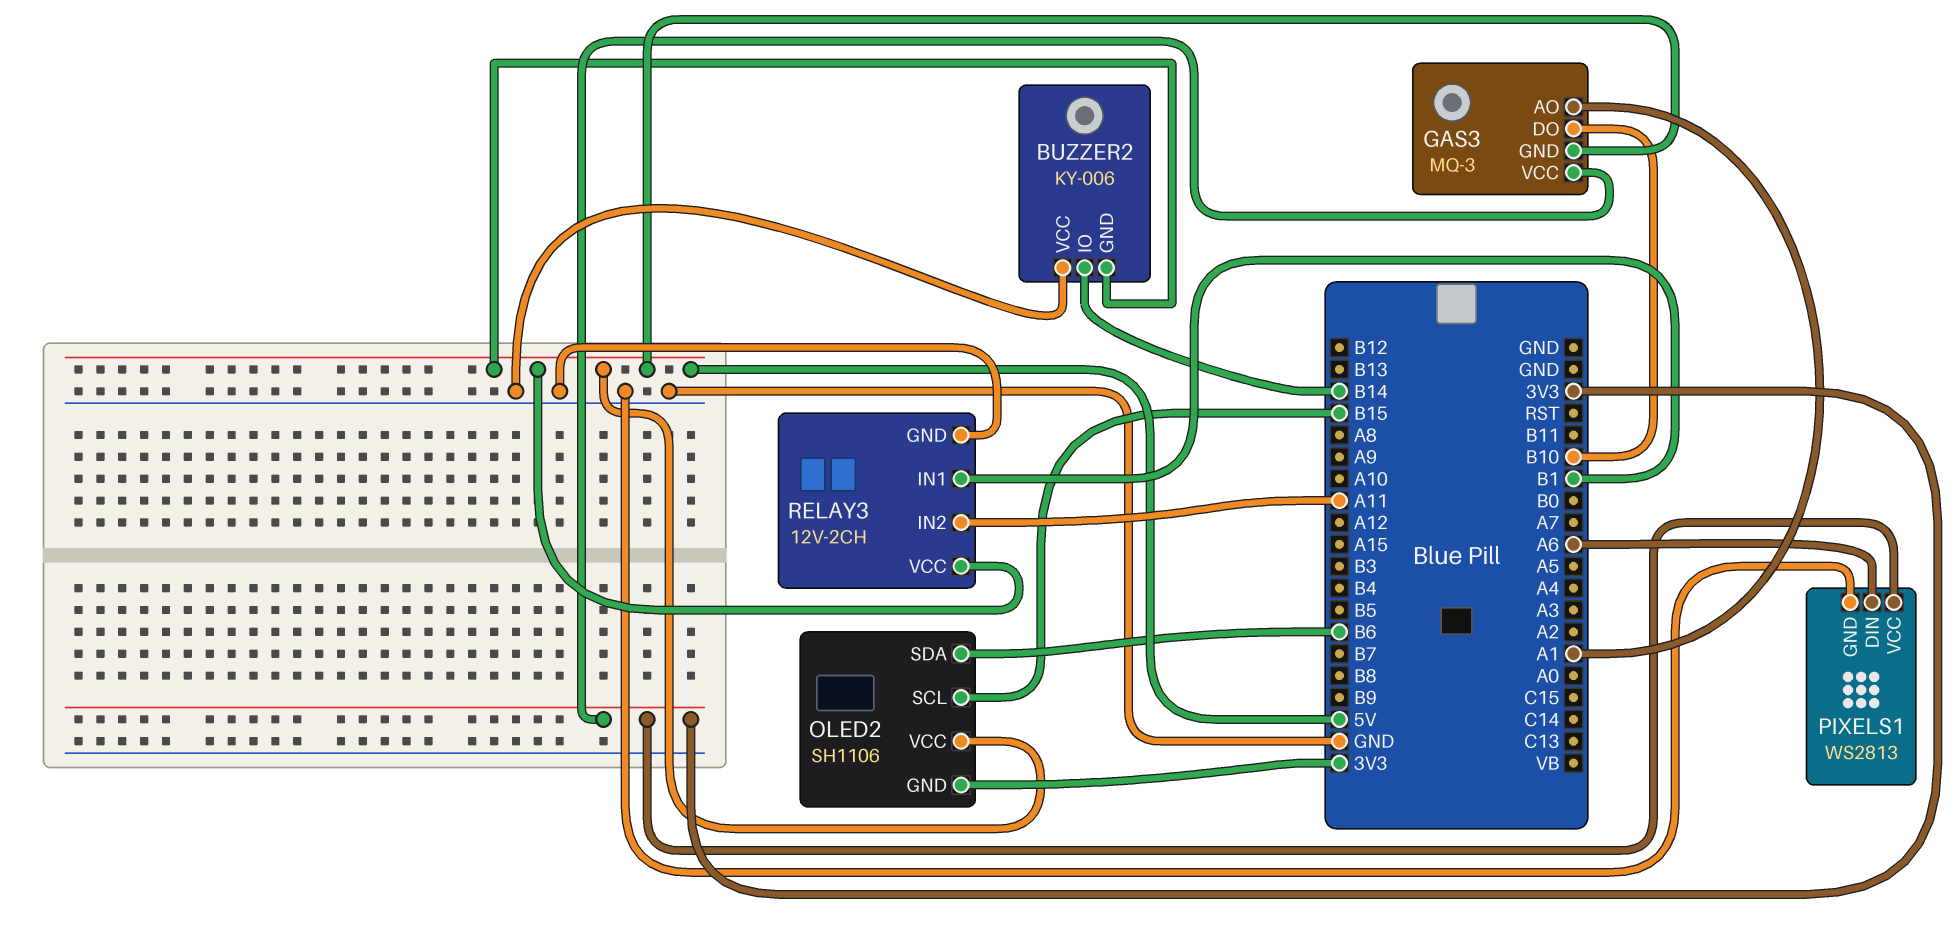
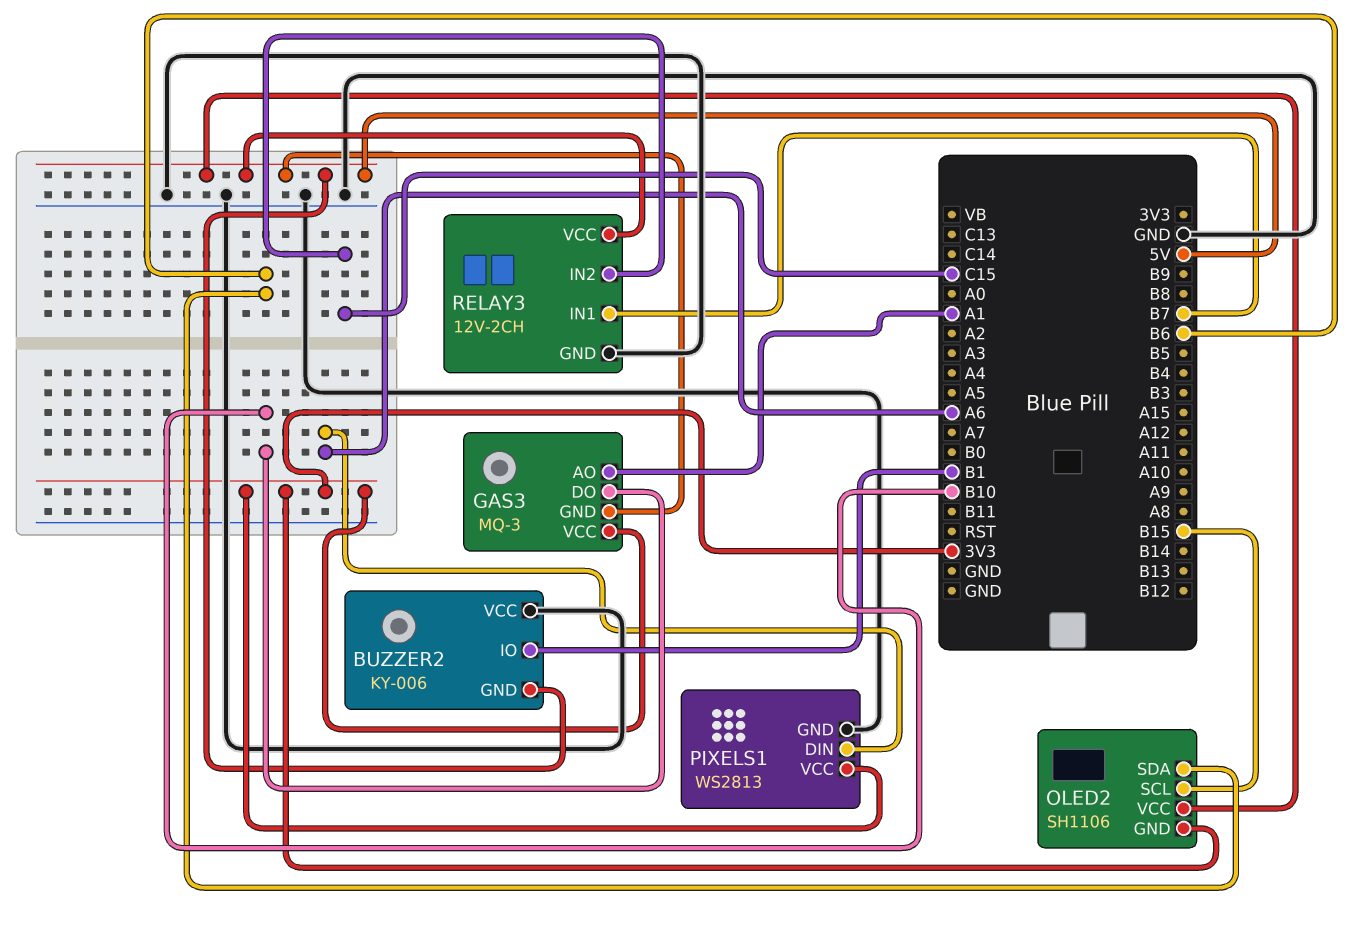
BUZZER2 pin IO: B14 -> B1
RELAY3 pin IN1: B1 -> B7
RELAY3 pin IN2: A11 -> C15

